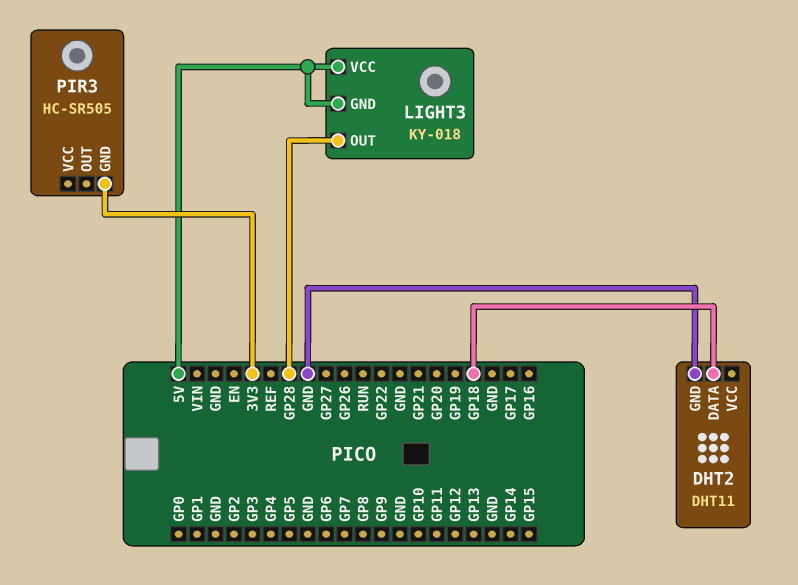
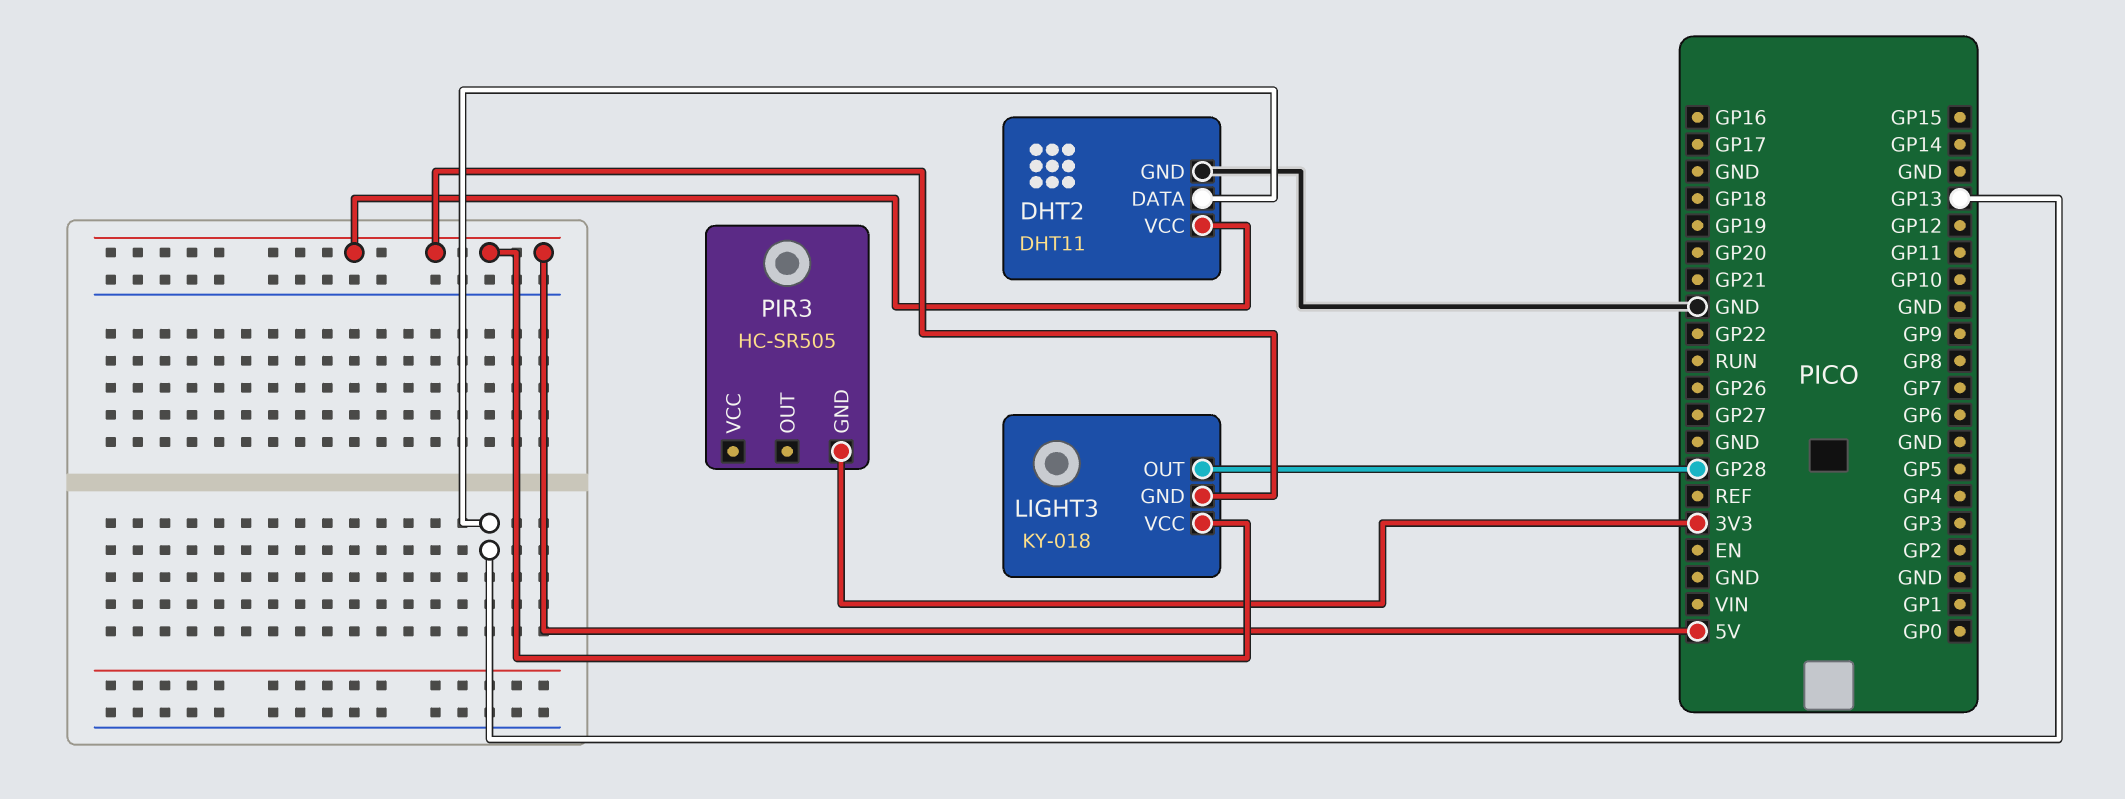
DHT2 pin DATA: GP18 -> GP13
DHT2 pin VCC: none -> 5V

